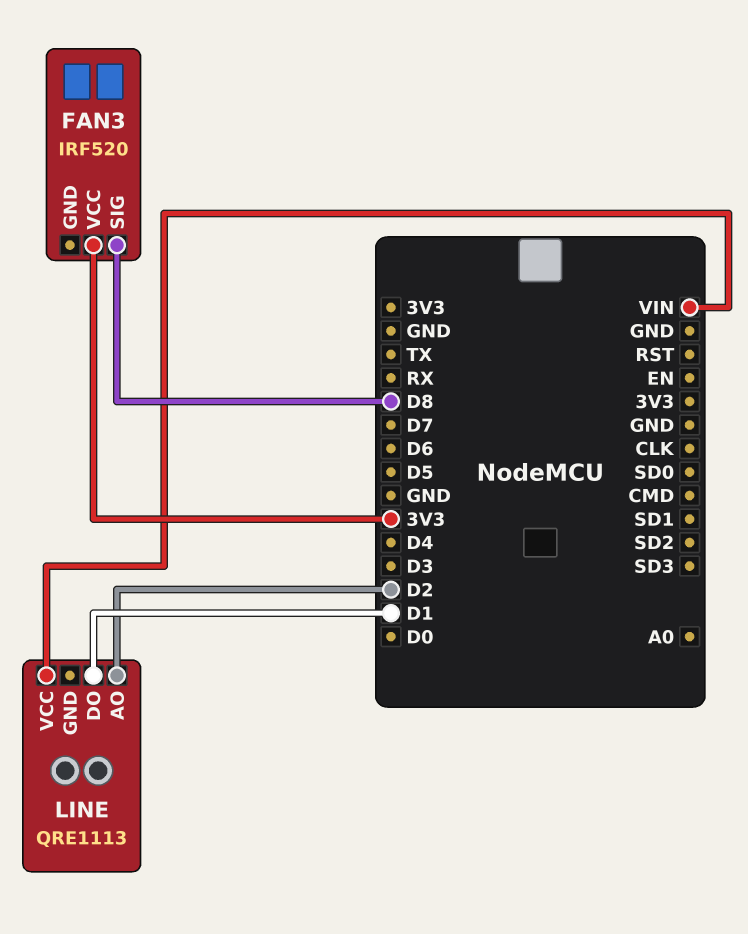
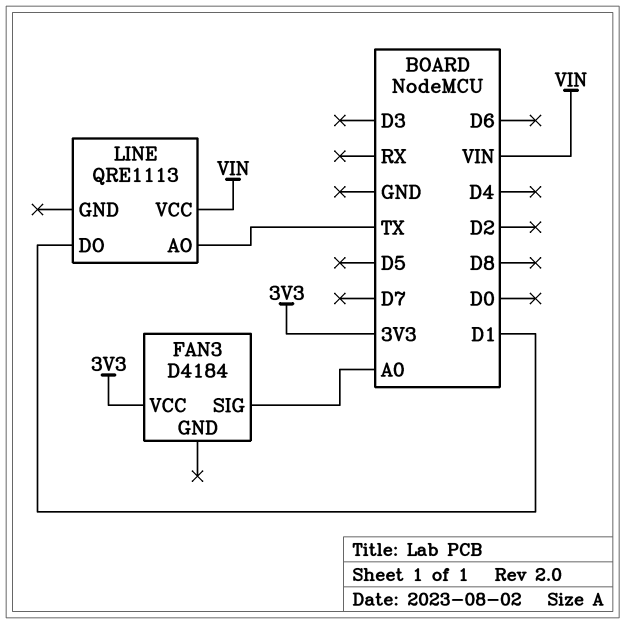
FAN3: IRF520 -> D4184
FAN3 pin SIG: D8 -> A0
LINE pin AO: D2 -> TX

